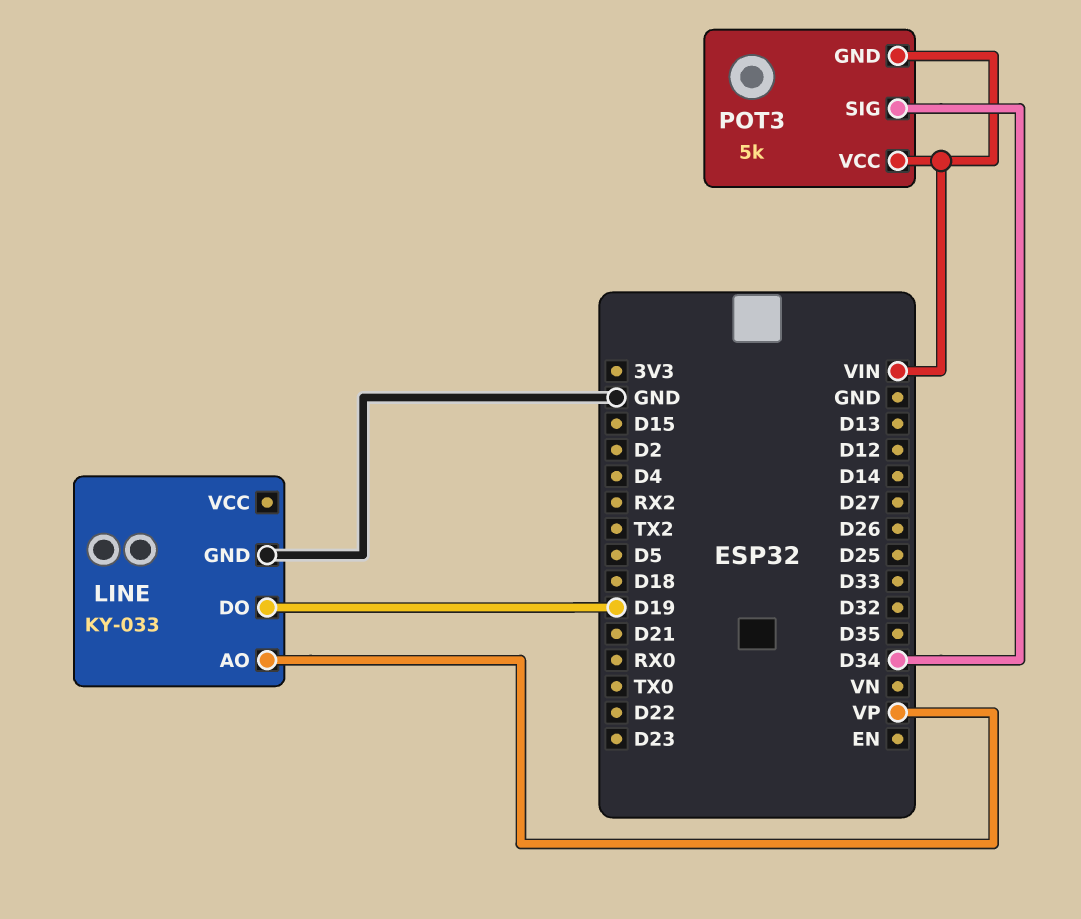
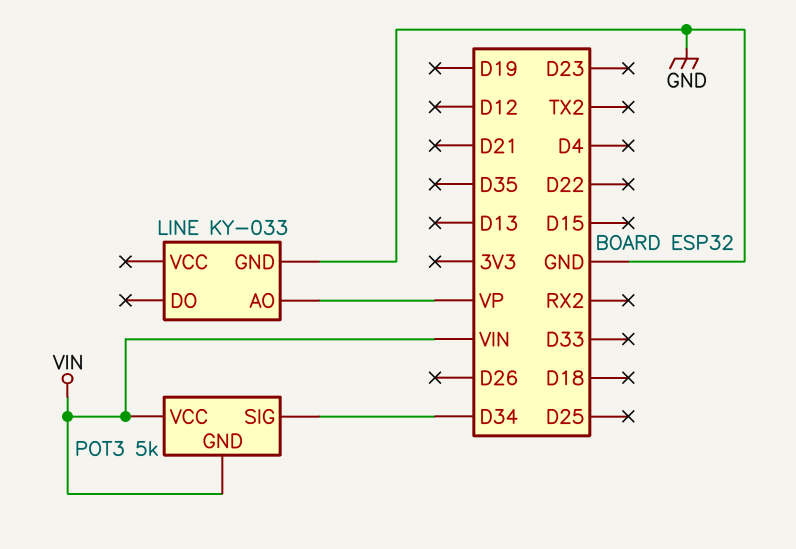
LINE pin DO: D19 -> none

